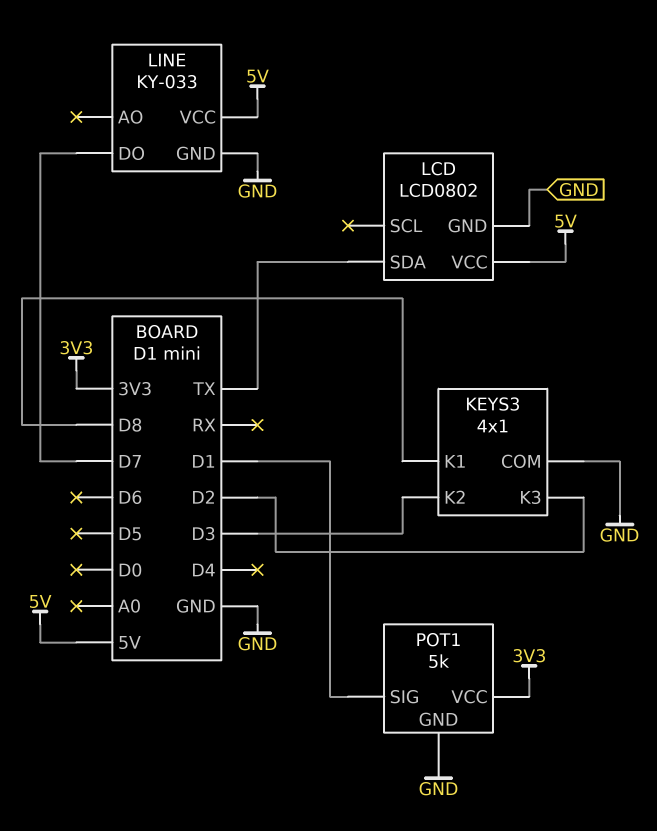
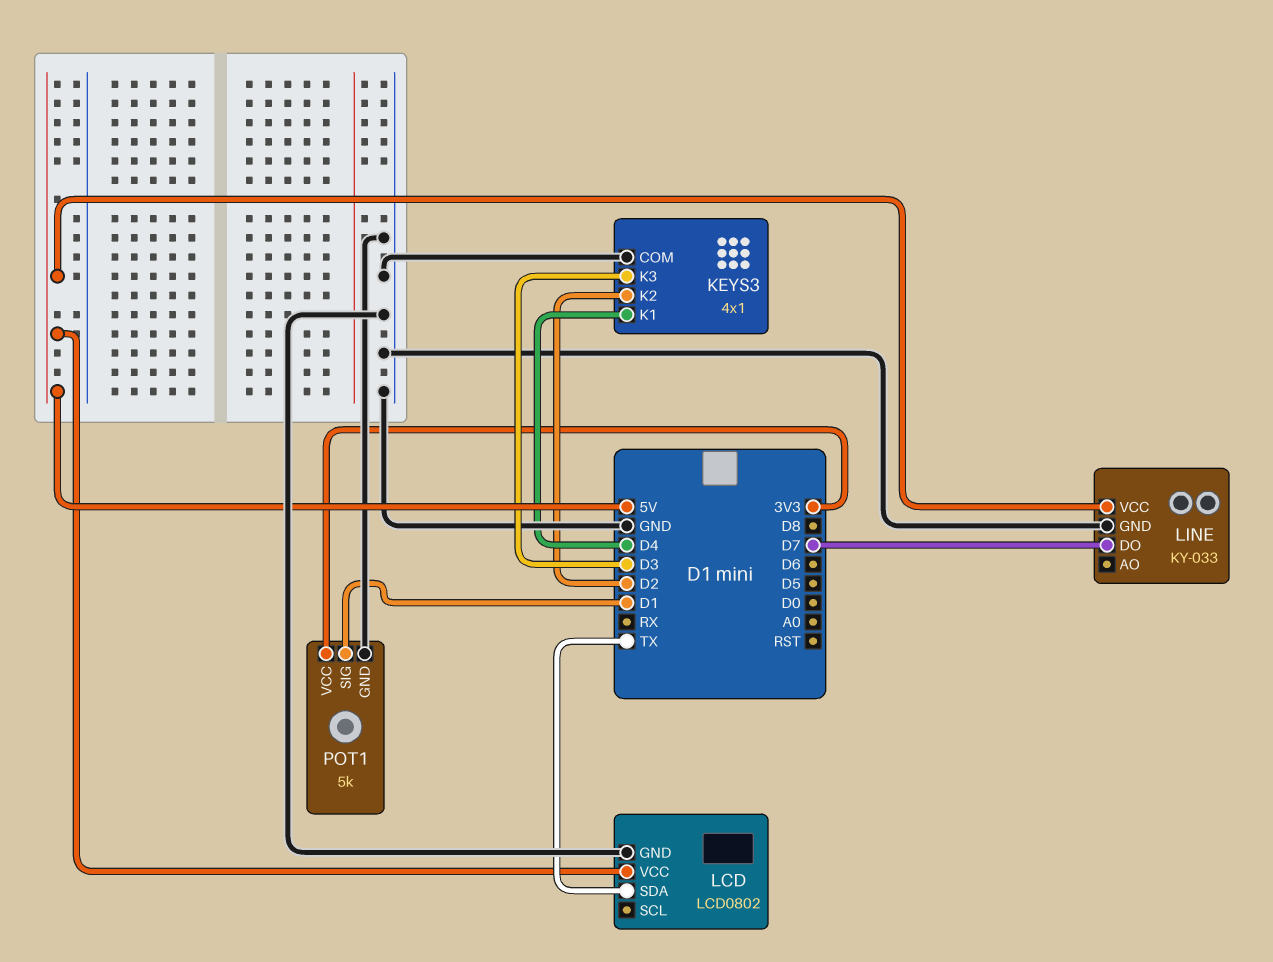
KEYS3 pin K1: D8 -> D4
KEYS3 pin K2: D3 -> D2
KEYS3 pin K3: D2 -> D3

